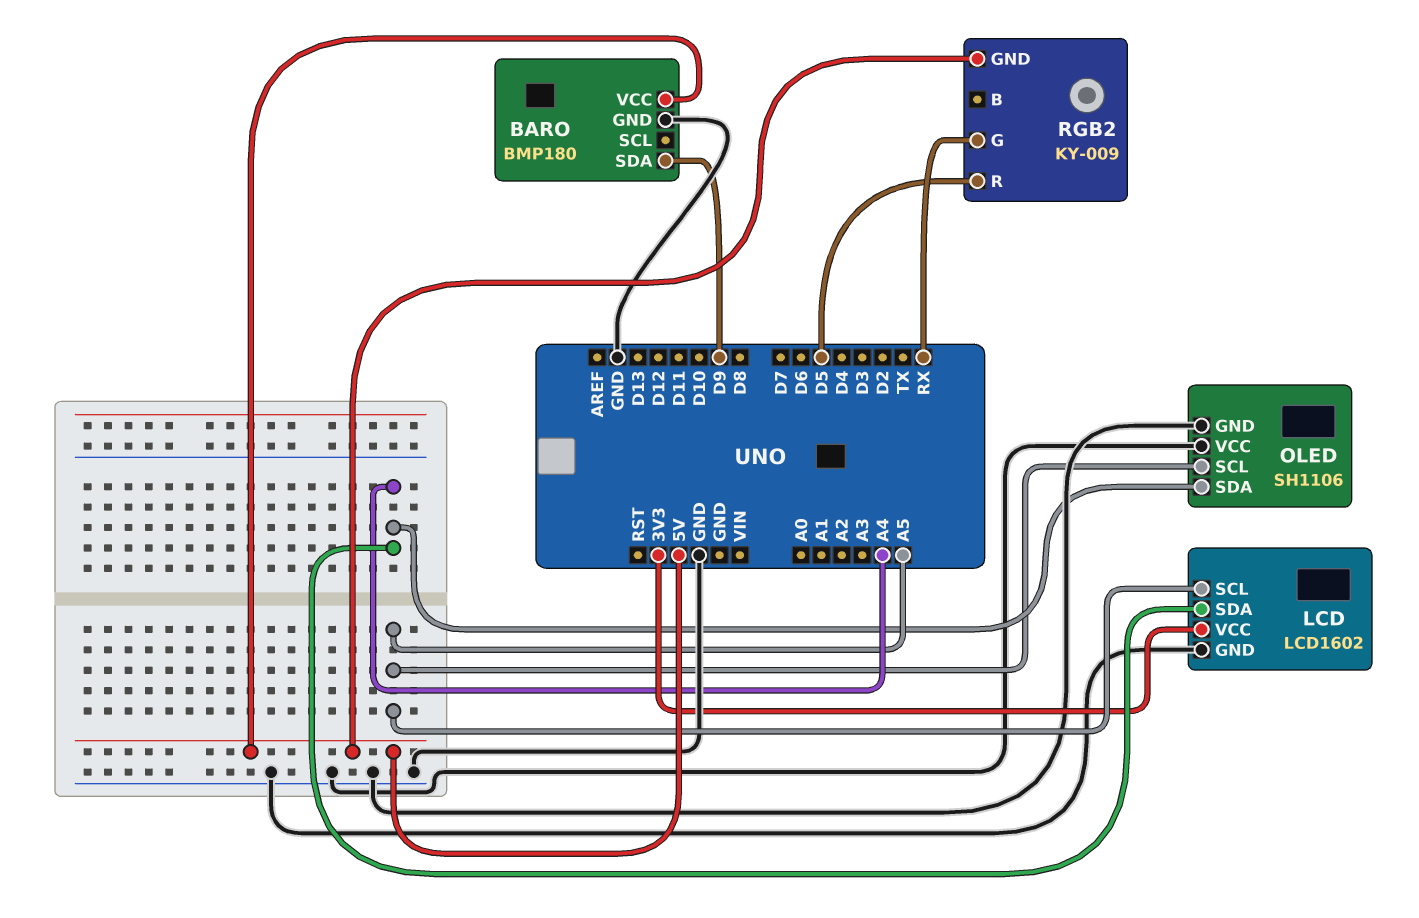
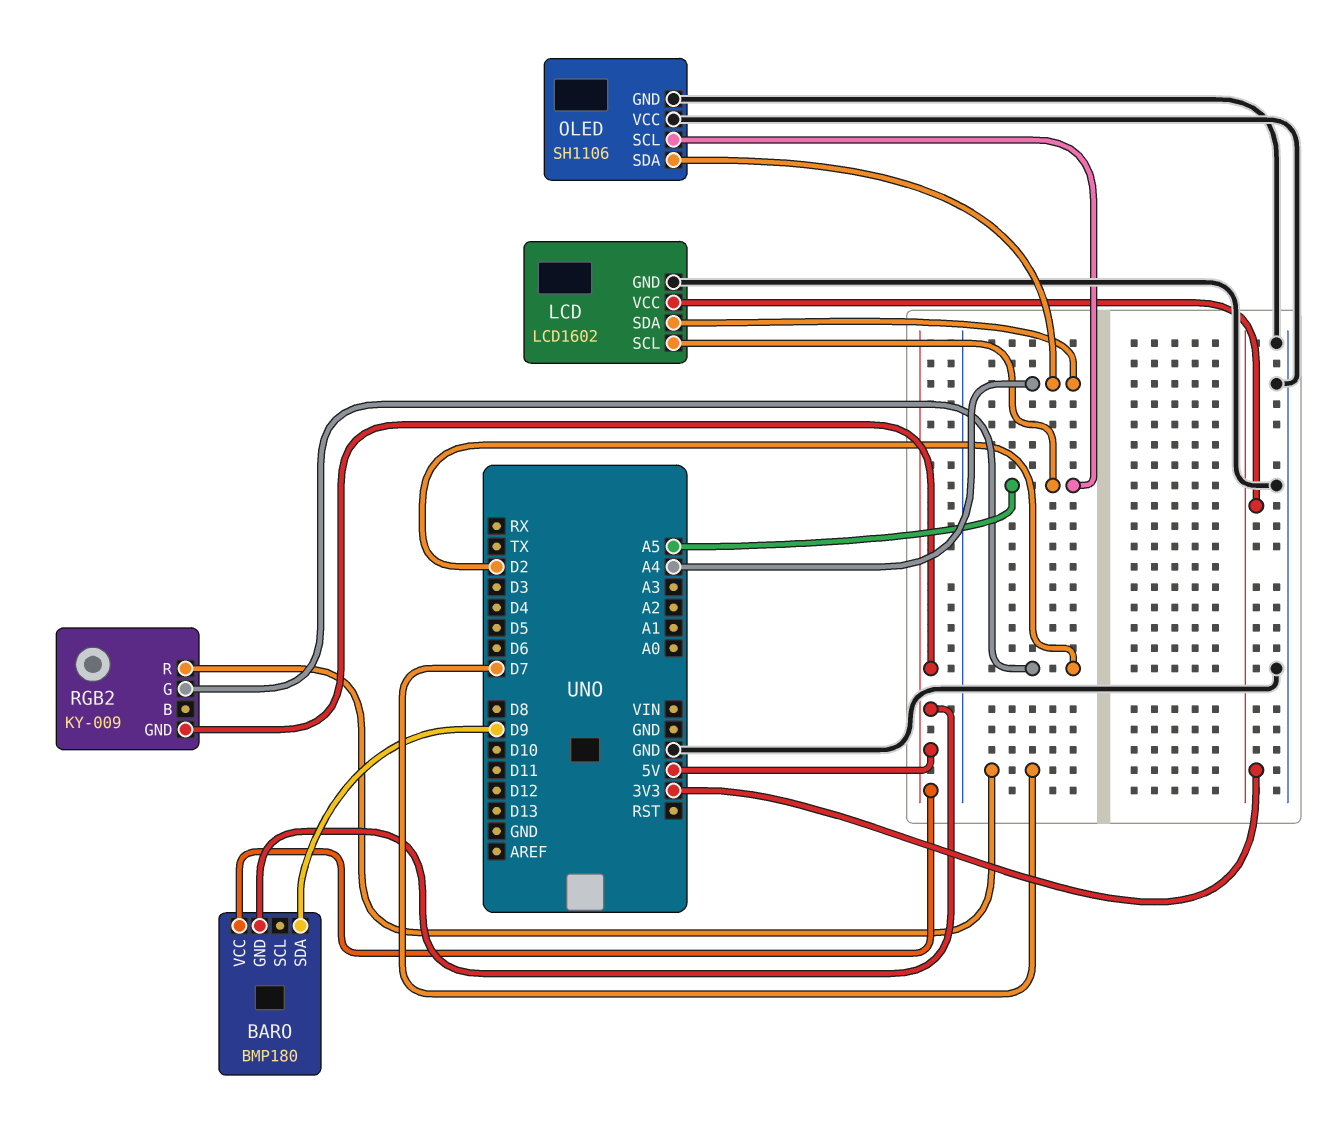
BARO pin GND: GND -> 5V
RGB2 pin G: RX -> D2
RGB2 pin R: D5 -> D7

